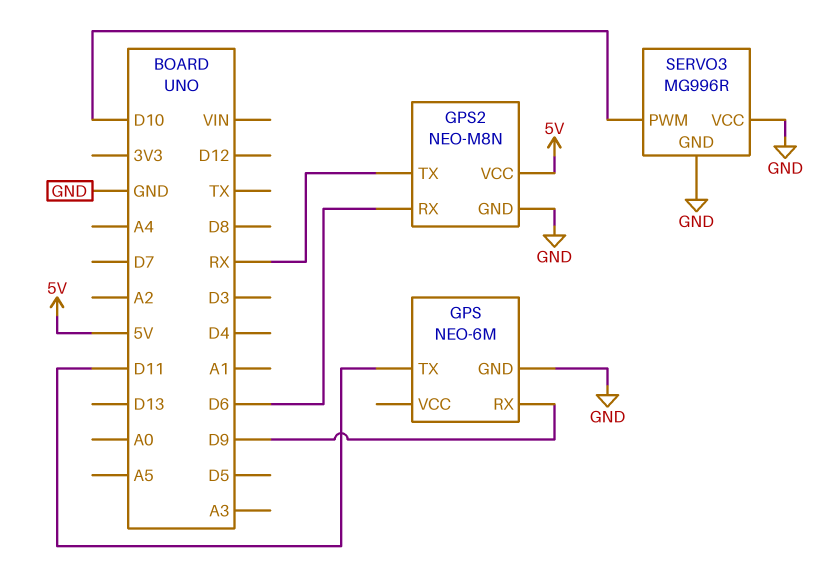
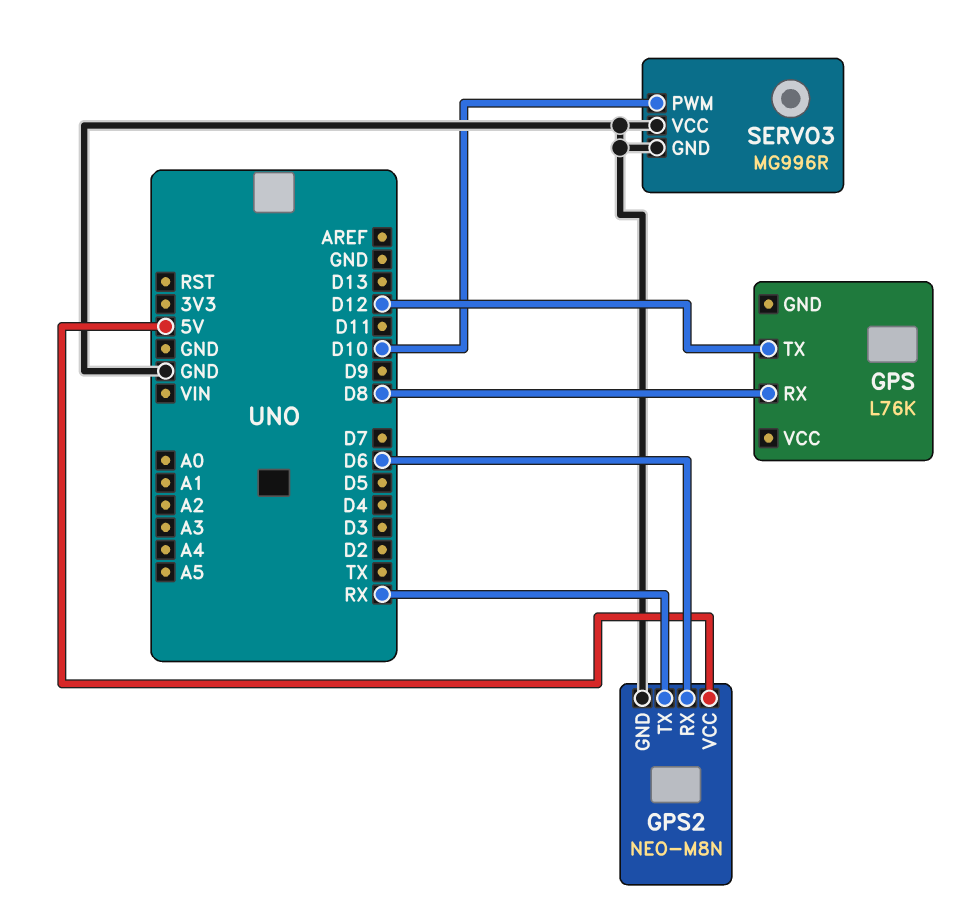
GPS: NEO-6M -> L76K
GPS pin GND: GND -> none
GPS pin RX: D9 -> D8
GPS pin TX: D11 -> D12

